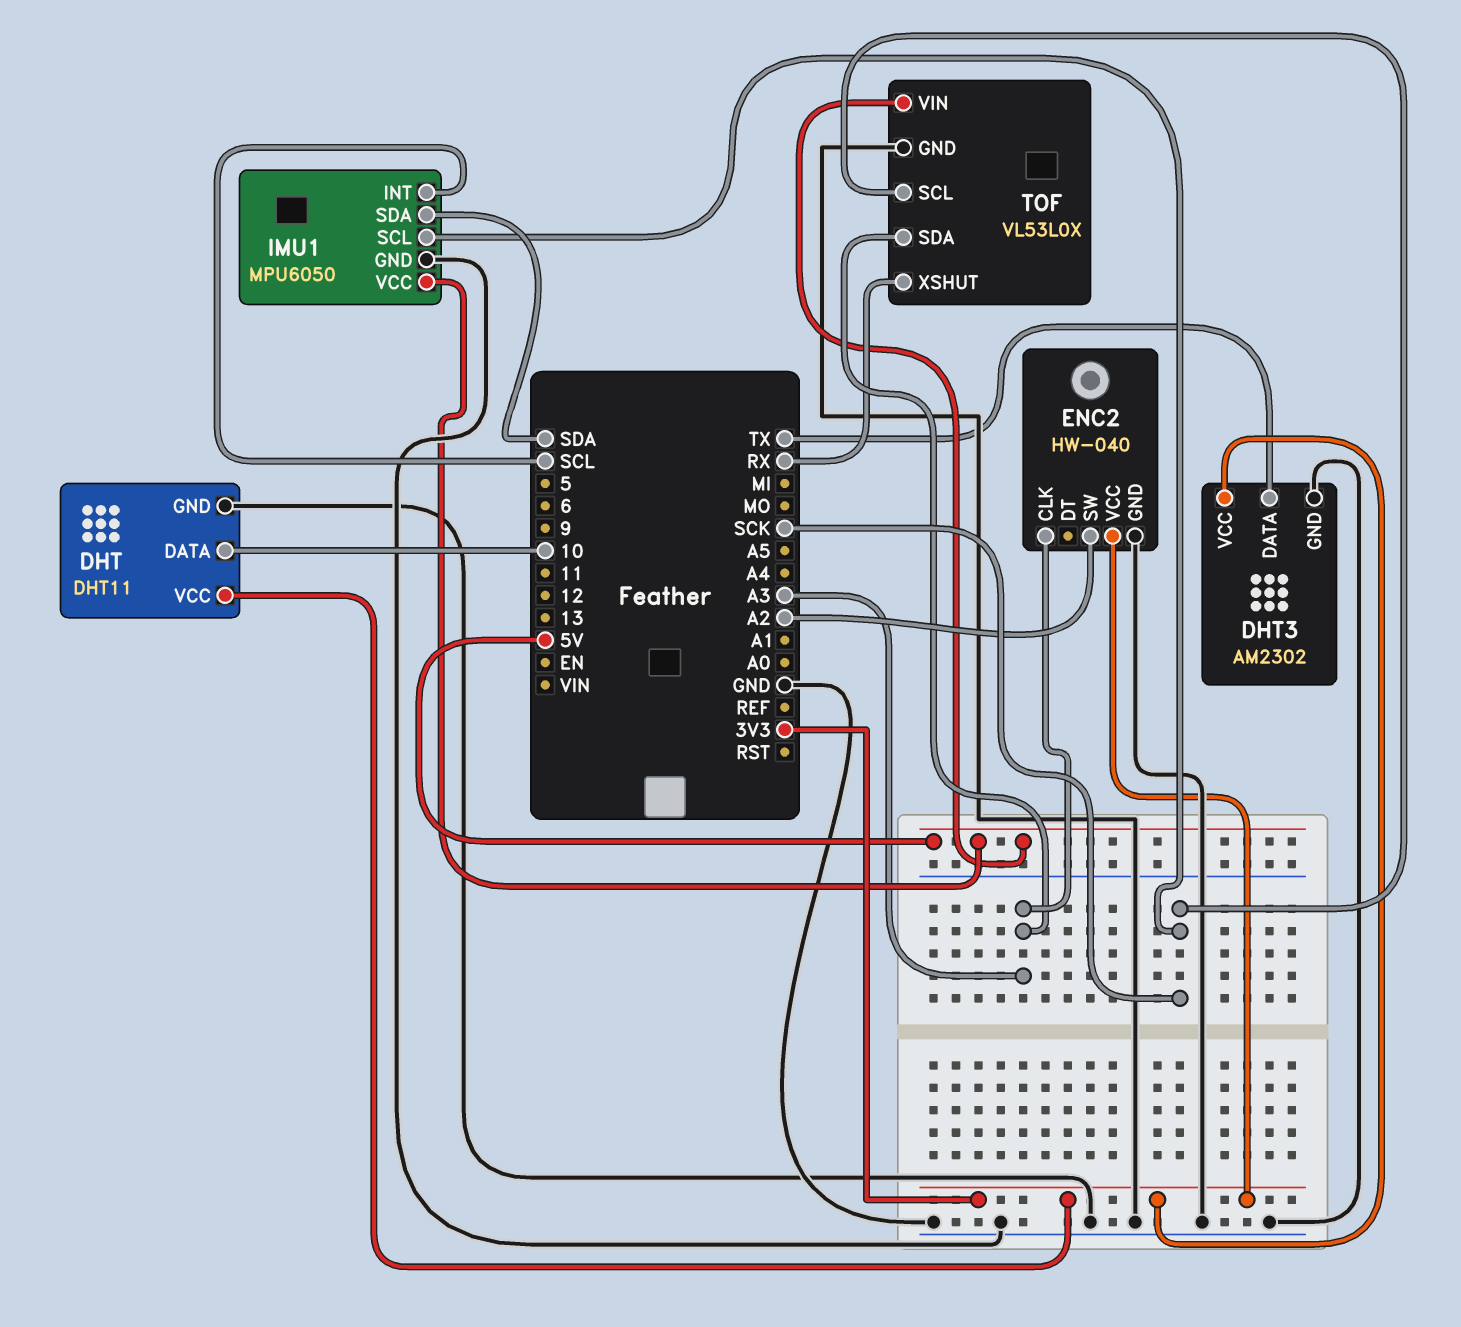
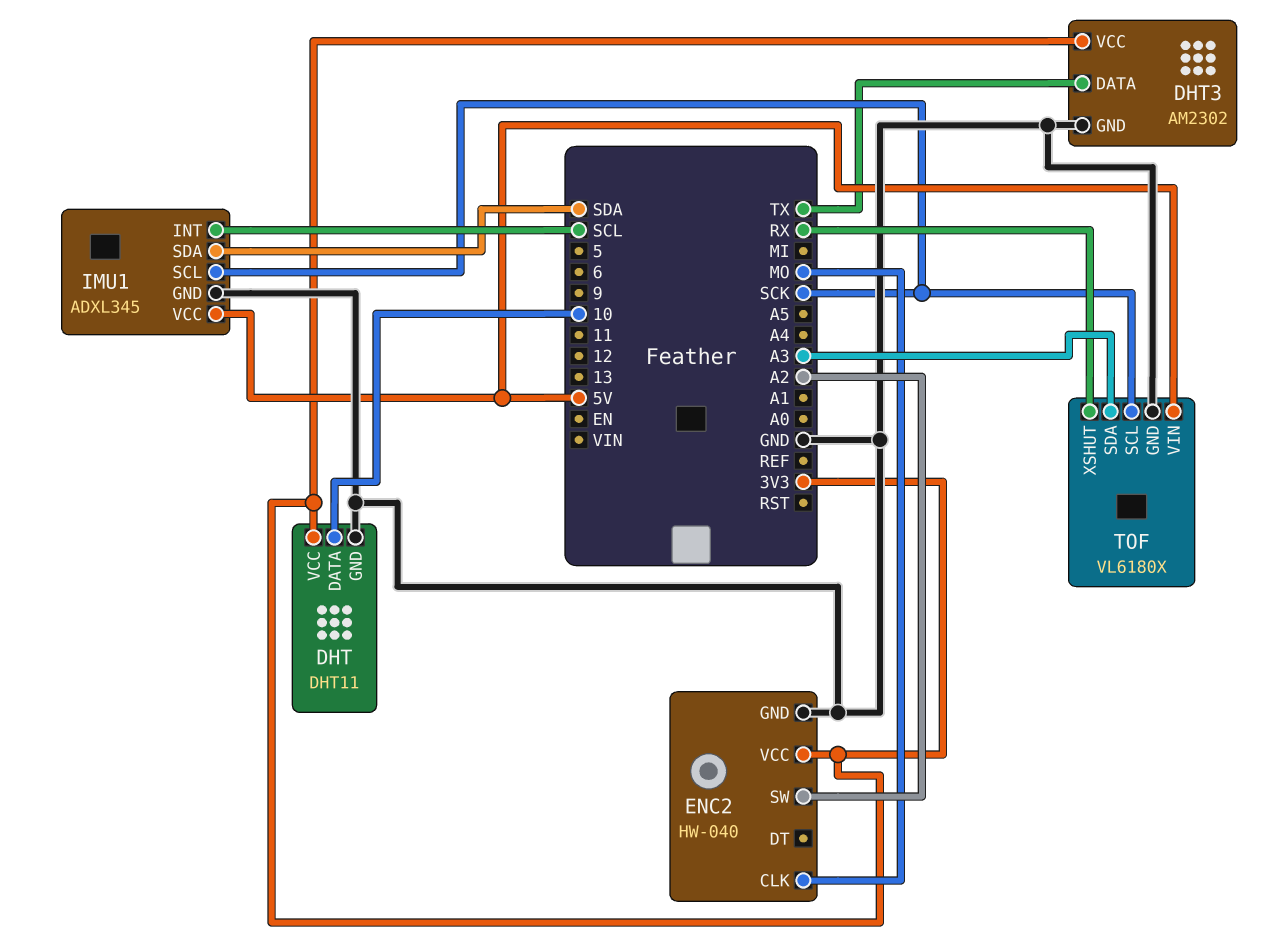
ENC2 pin CLK: A3 -> MO
IMU1: MPU6050 -> ADXL345
TOF: VL53L0X -> VL6180X

